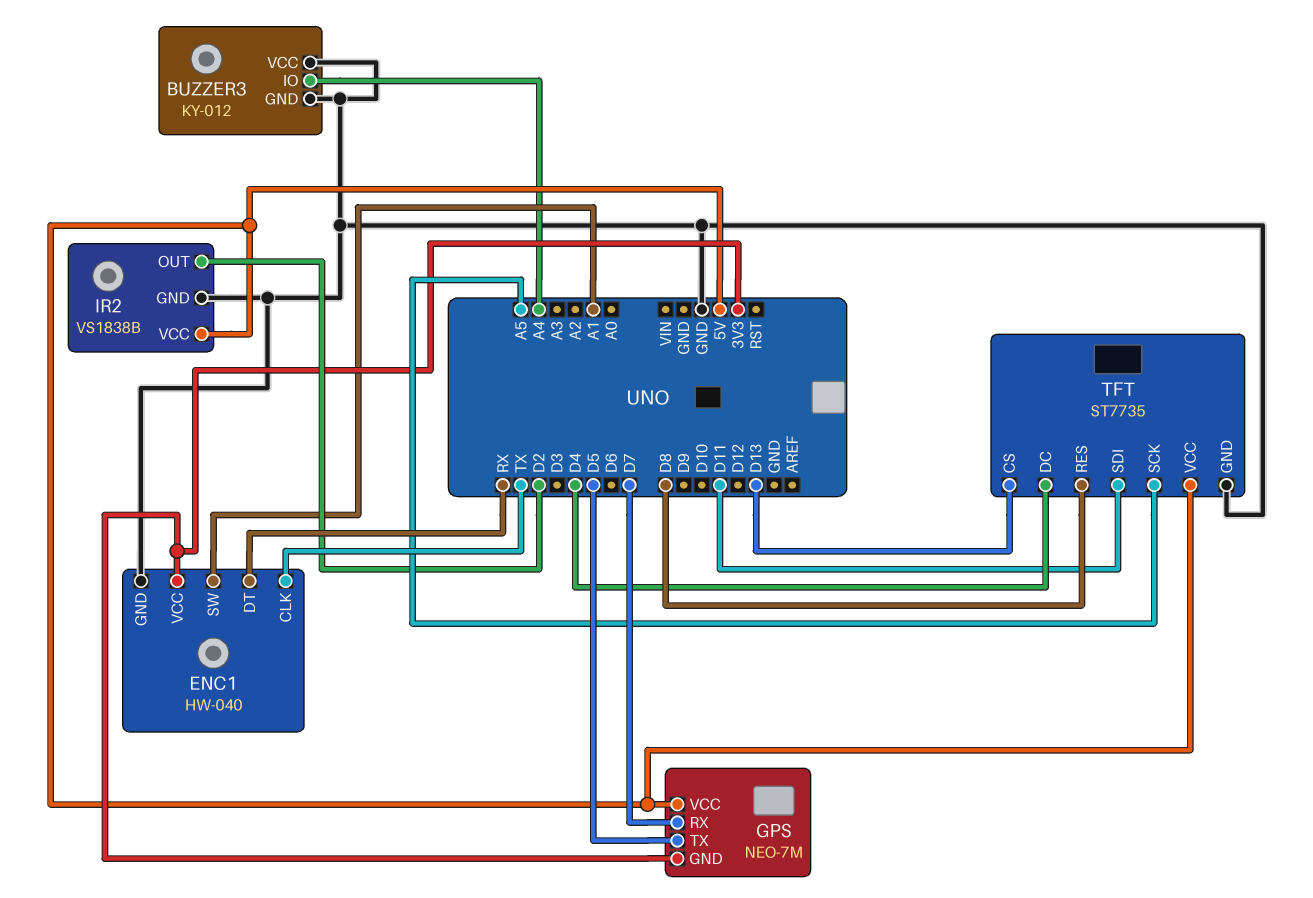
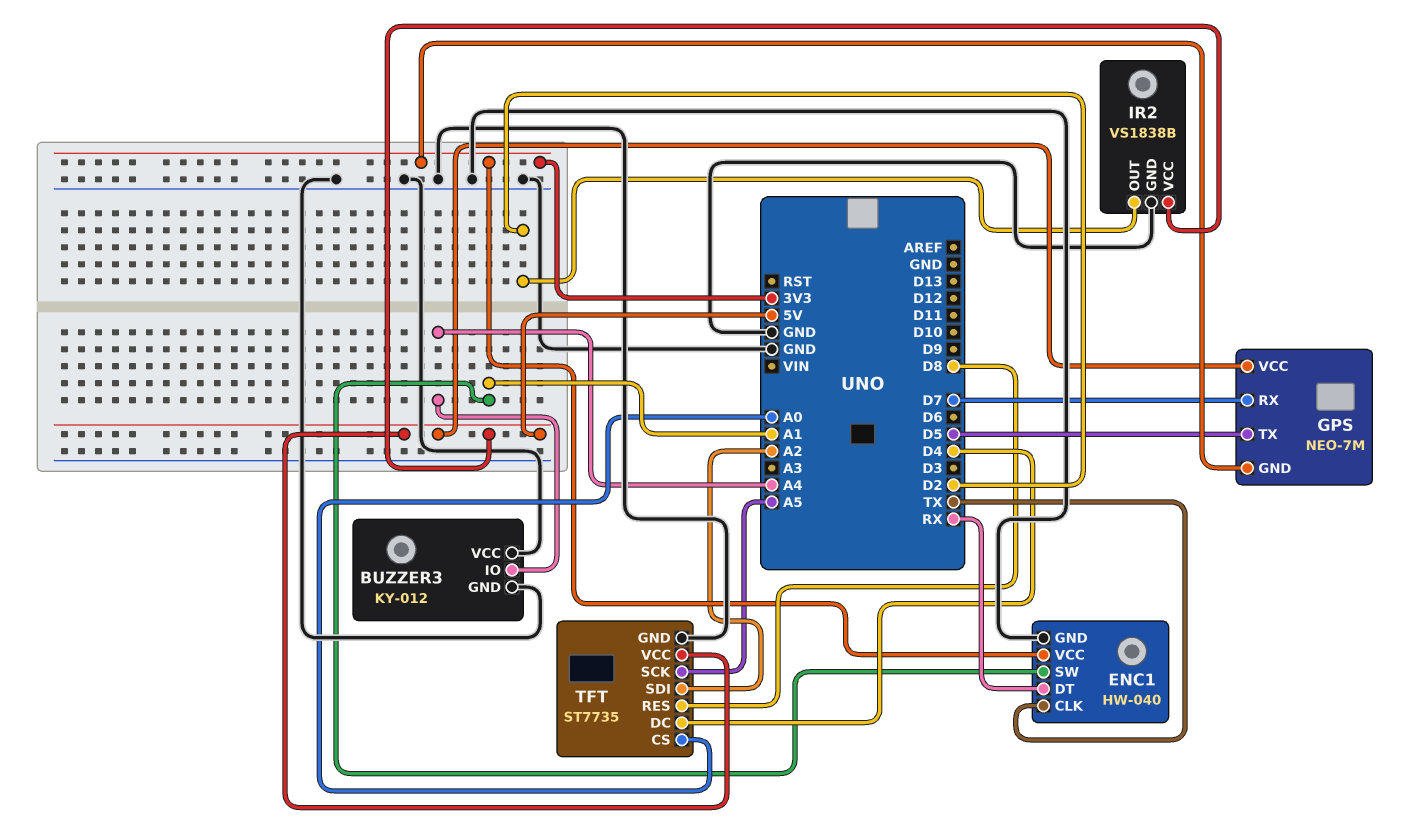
TFT pin CS: D13 -> A0
TFT pin SDI: D11 -> A2

